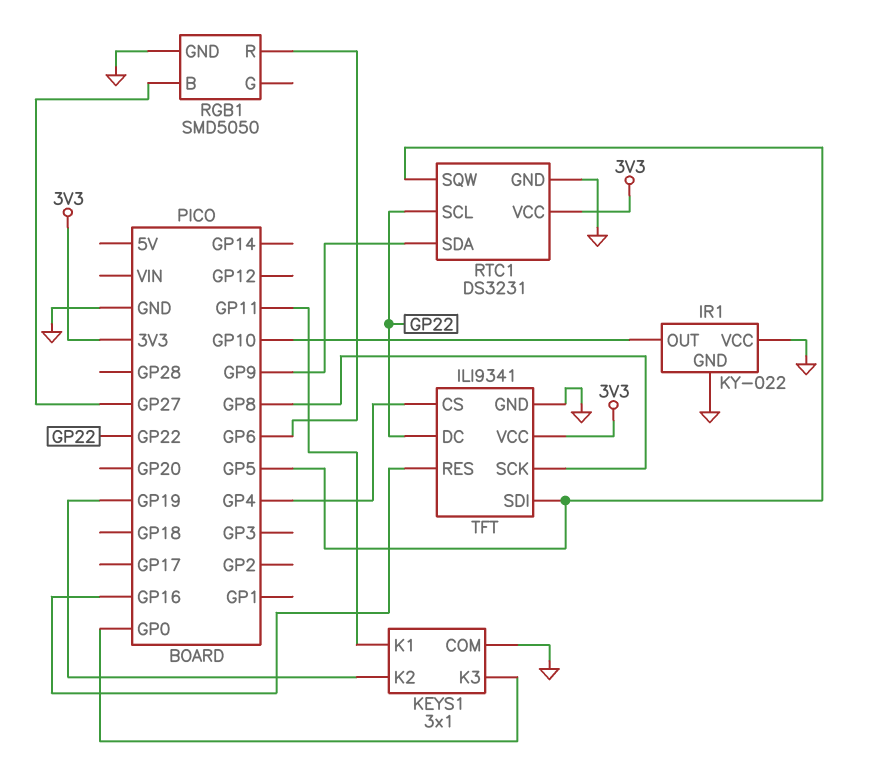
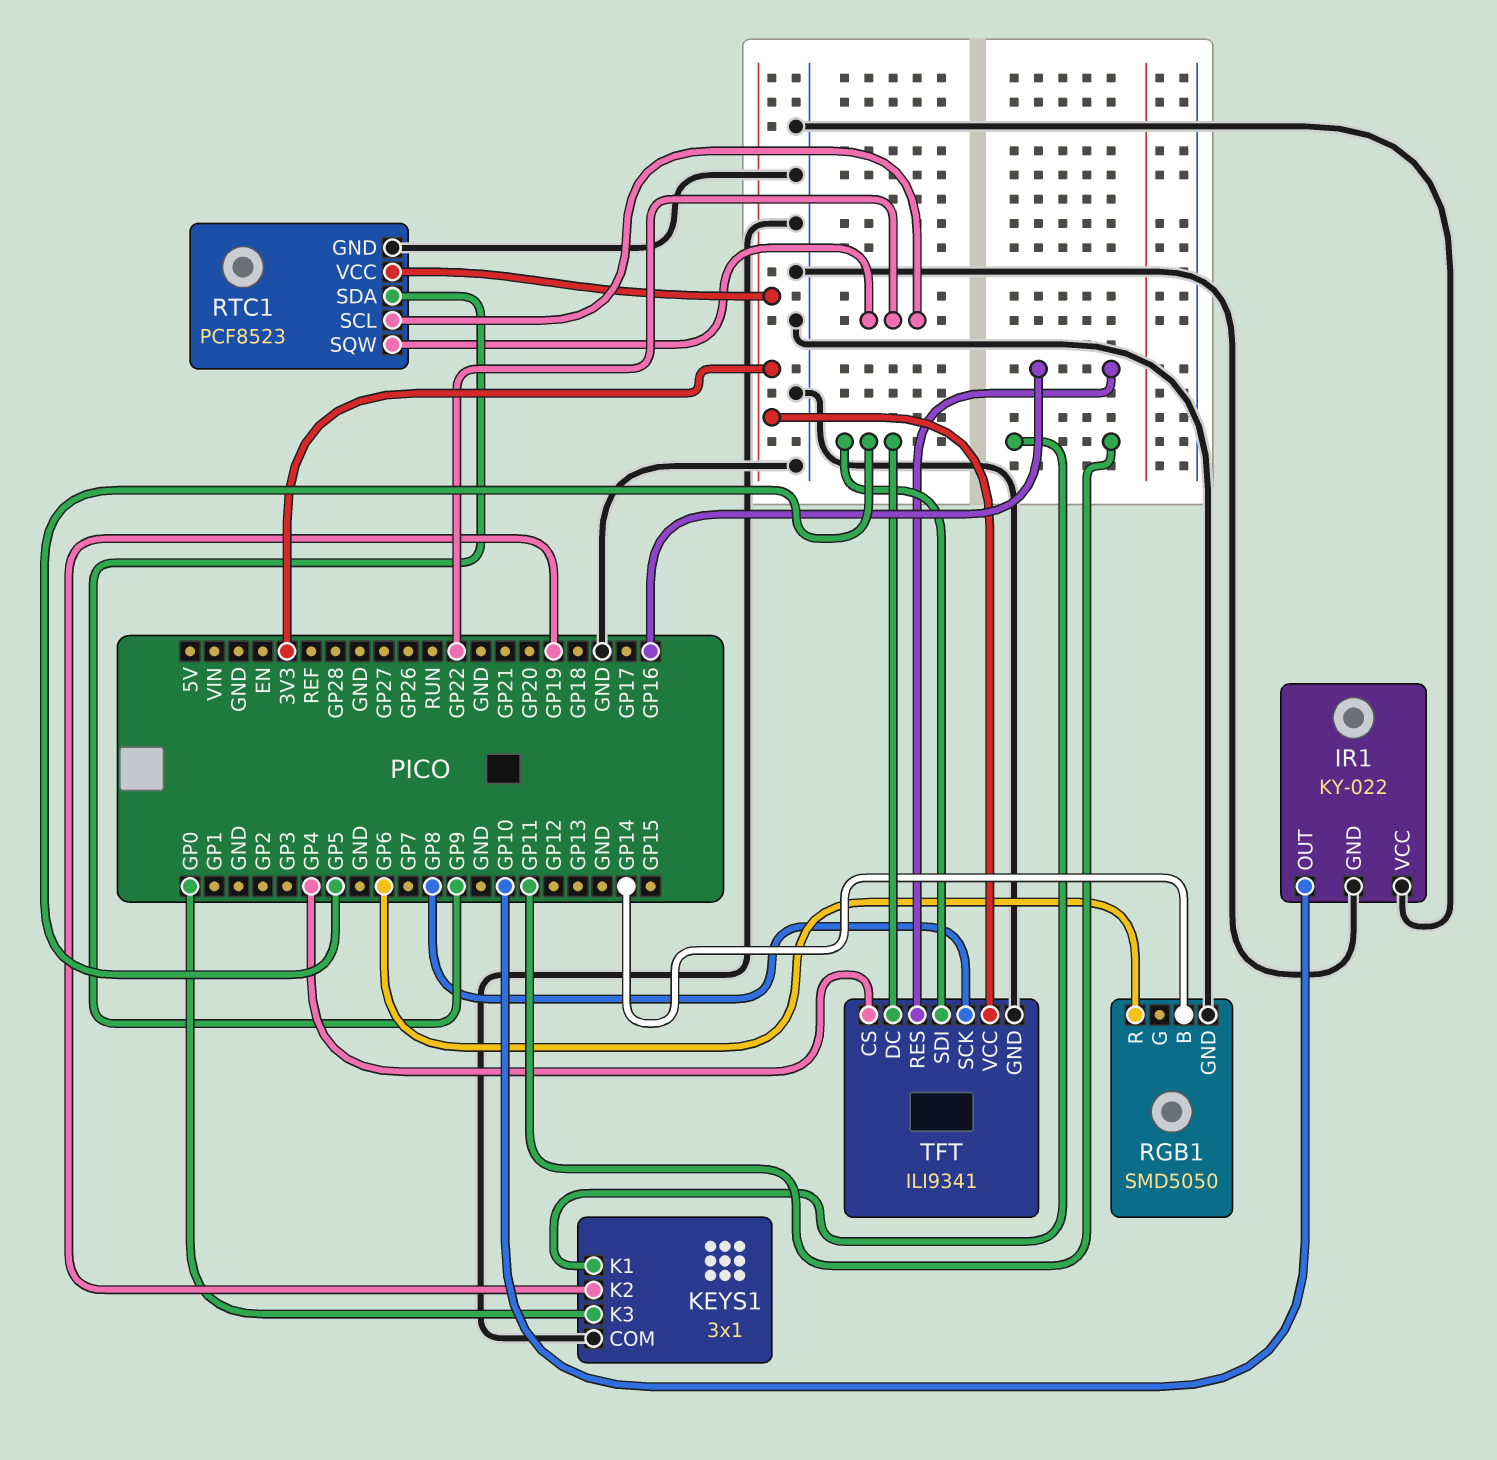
RGB1 pin B: GP27 -> GP14
RTC1: DS3231 -> PCF8523
RTC1 pin SQW: GP5 -> GP22
TFT pin DC: GP22 -> GP5

